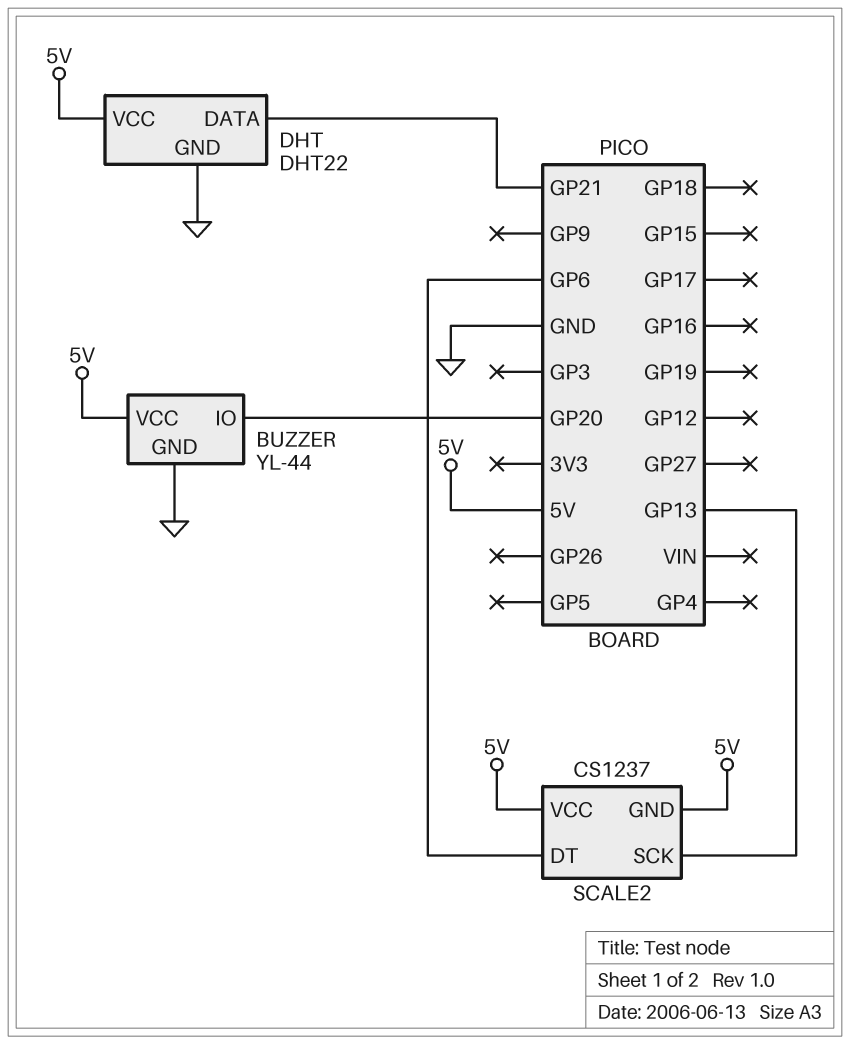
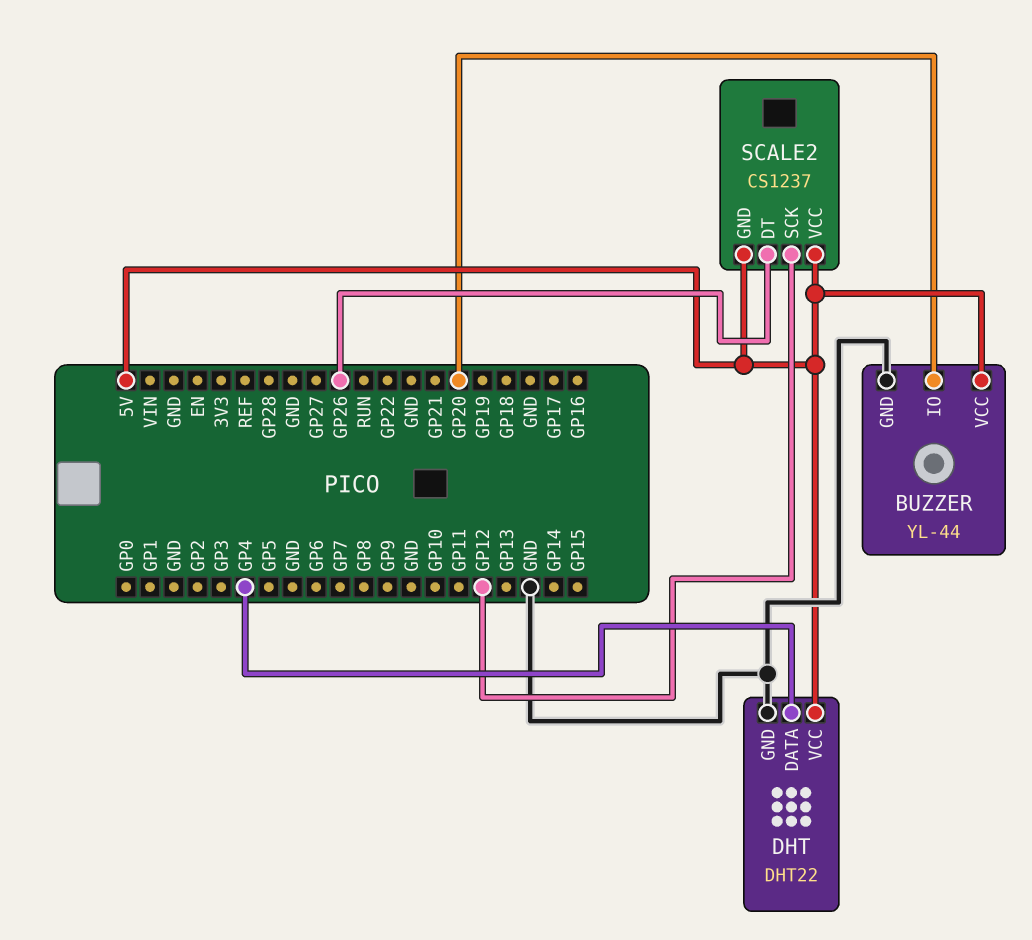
DHT pin DATA: GP21 -> GP4
SCALE2 pin DT: GP6 -> GP26
SCALE2 pin SCK: GP13 -> GP12

